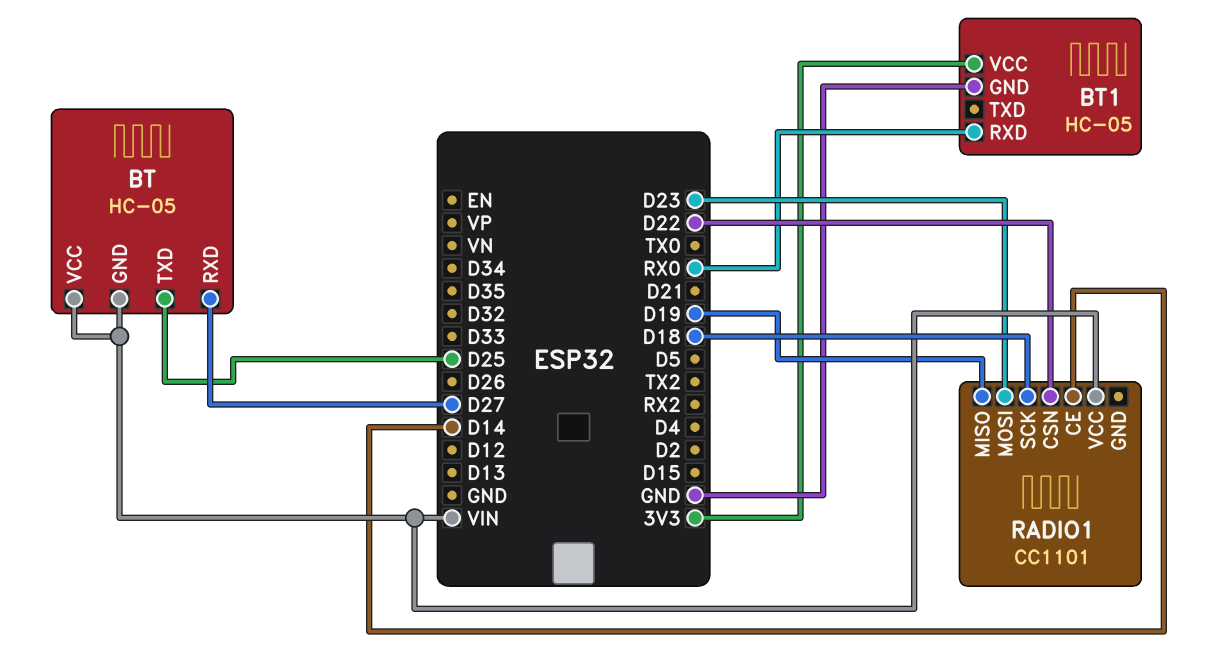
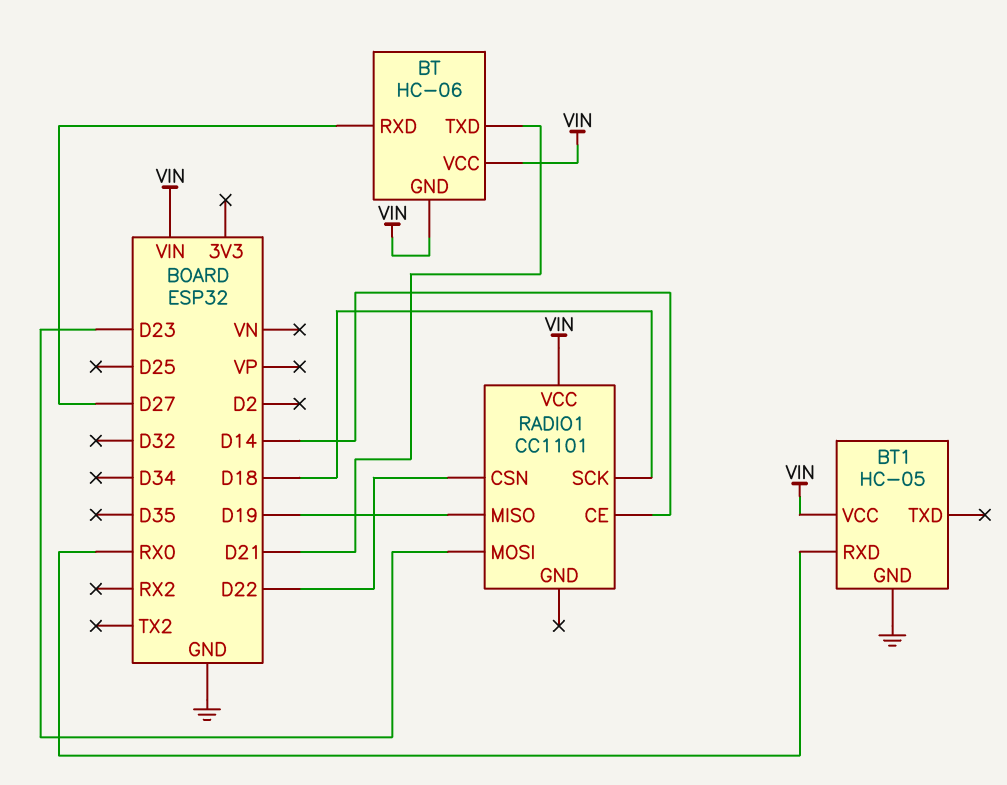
BT: HC-05 -> HC-06
BT pin TXD: D25 -> D21
BT1 pin VCC: 3V3 -> VIN

